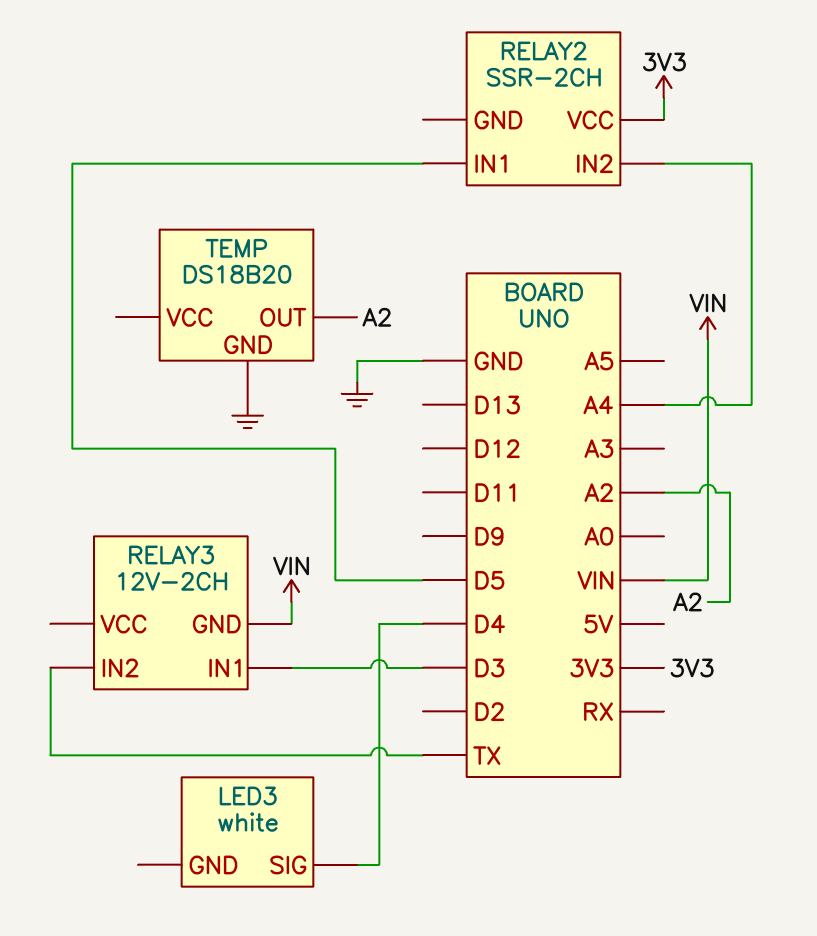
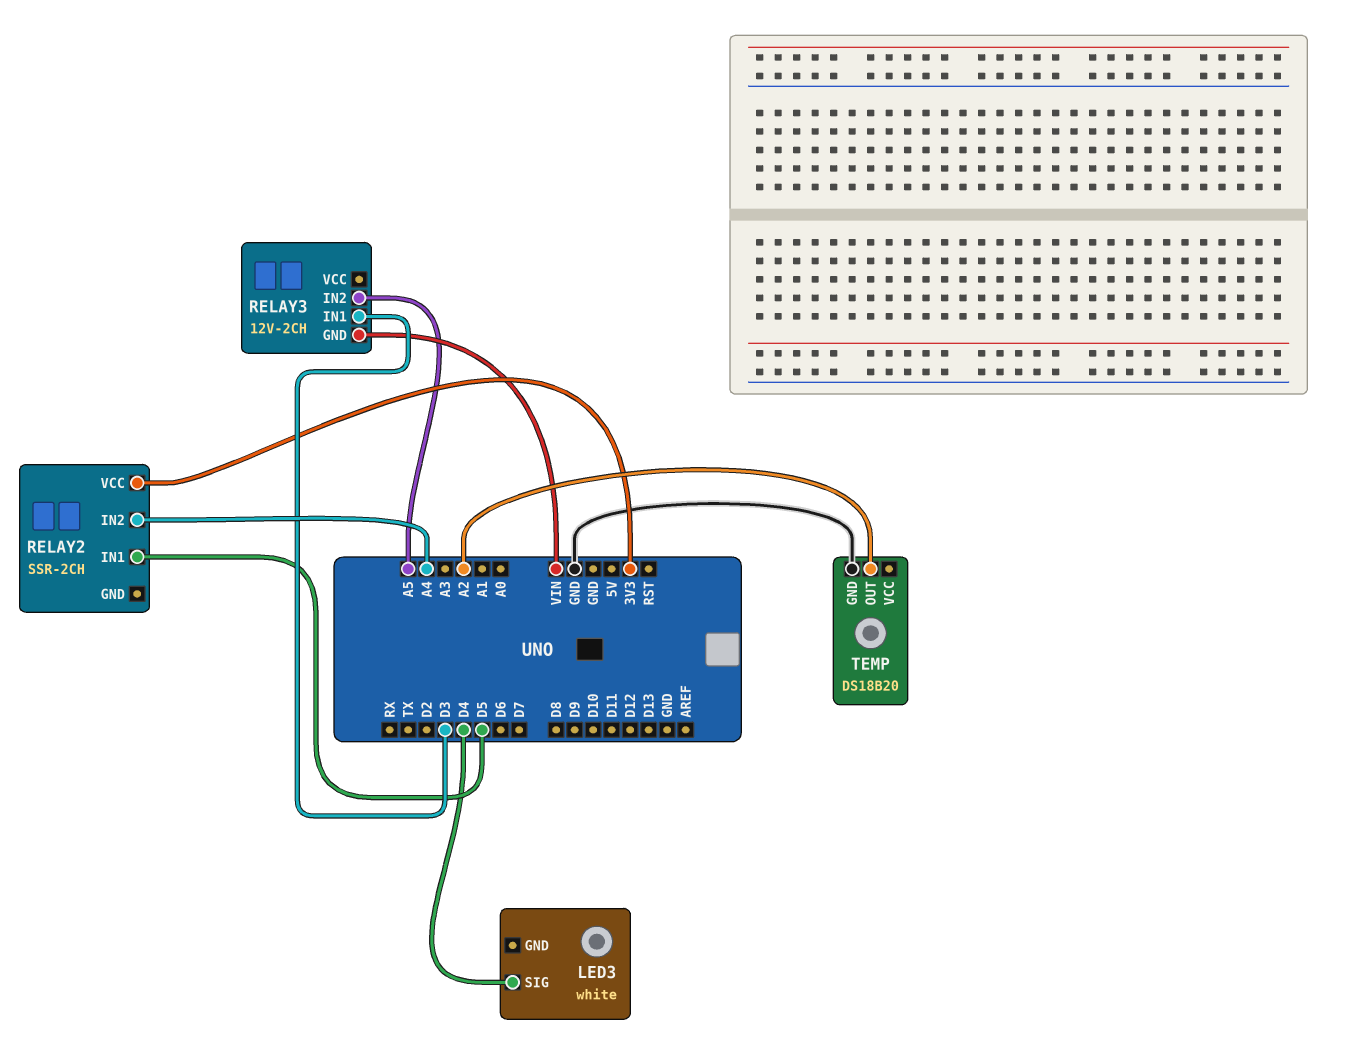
RELAY3 pin IN2: TX -> A5

